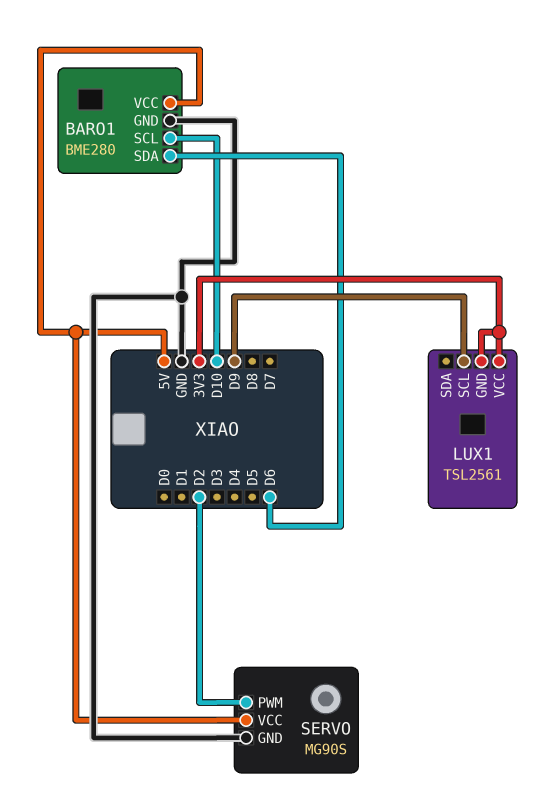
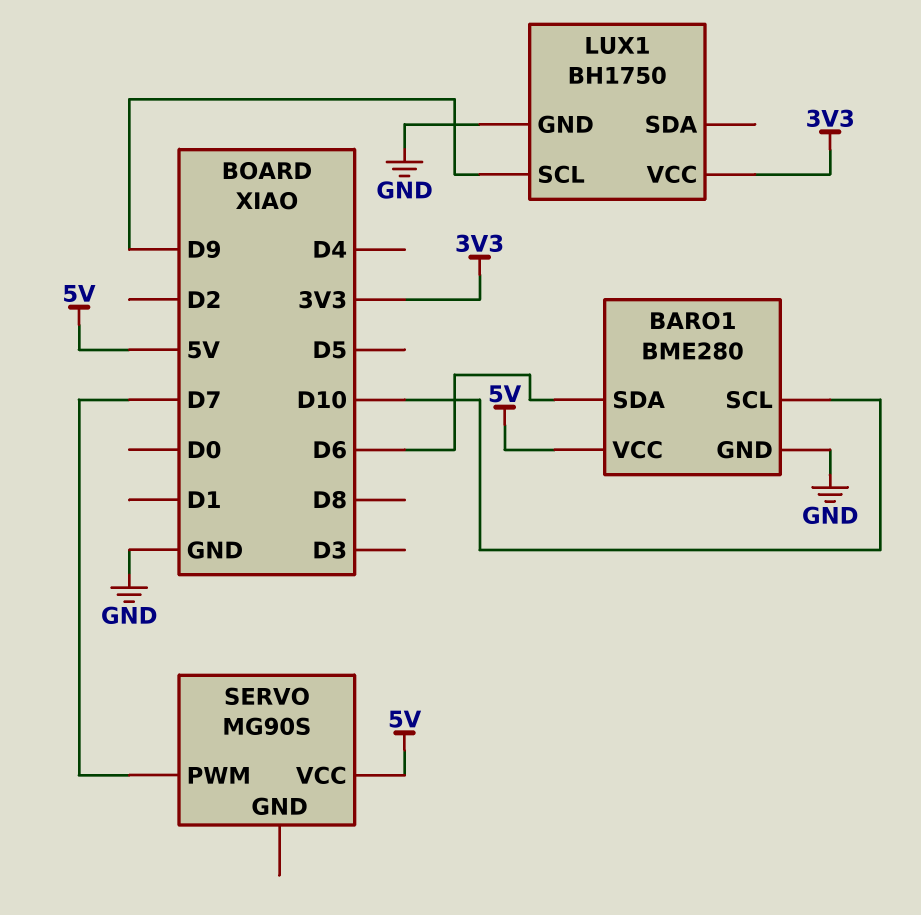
LUX1: TSL2561 -> BH1750
LUX1 pin GND: 3V3 -> GND
SERVO pin GND: GND -> none
SERVO pin PWM: D2 -> D7

